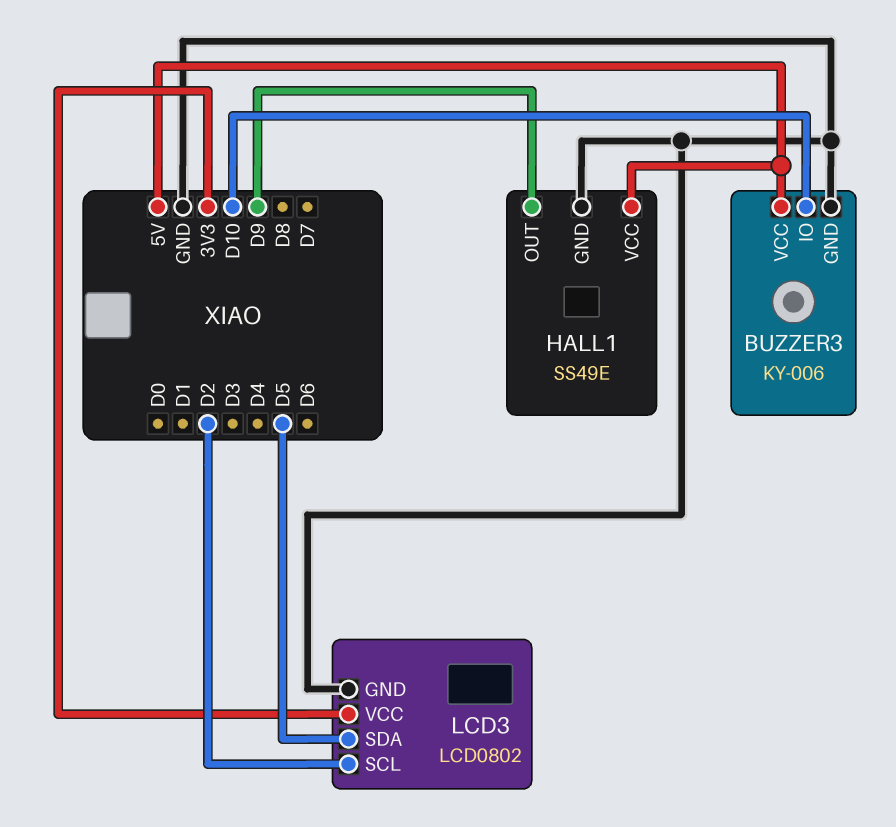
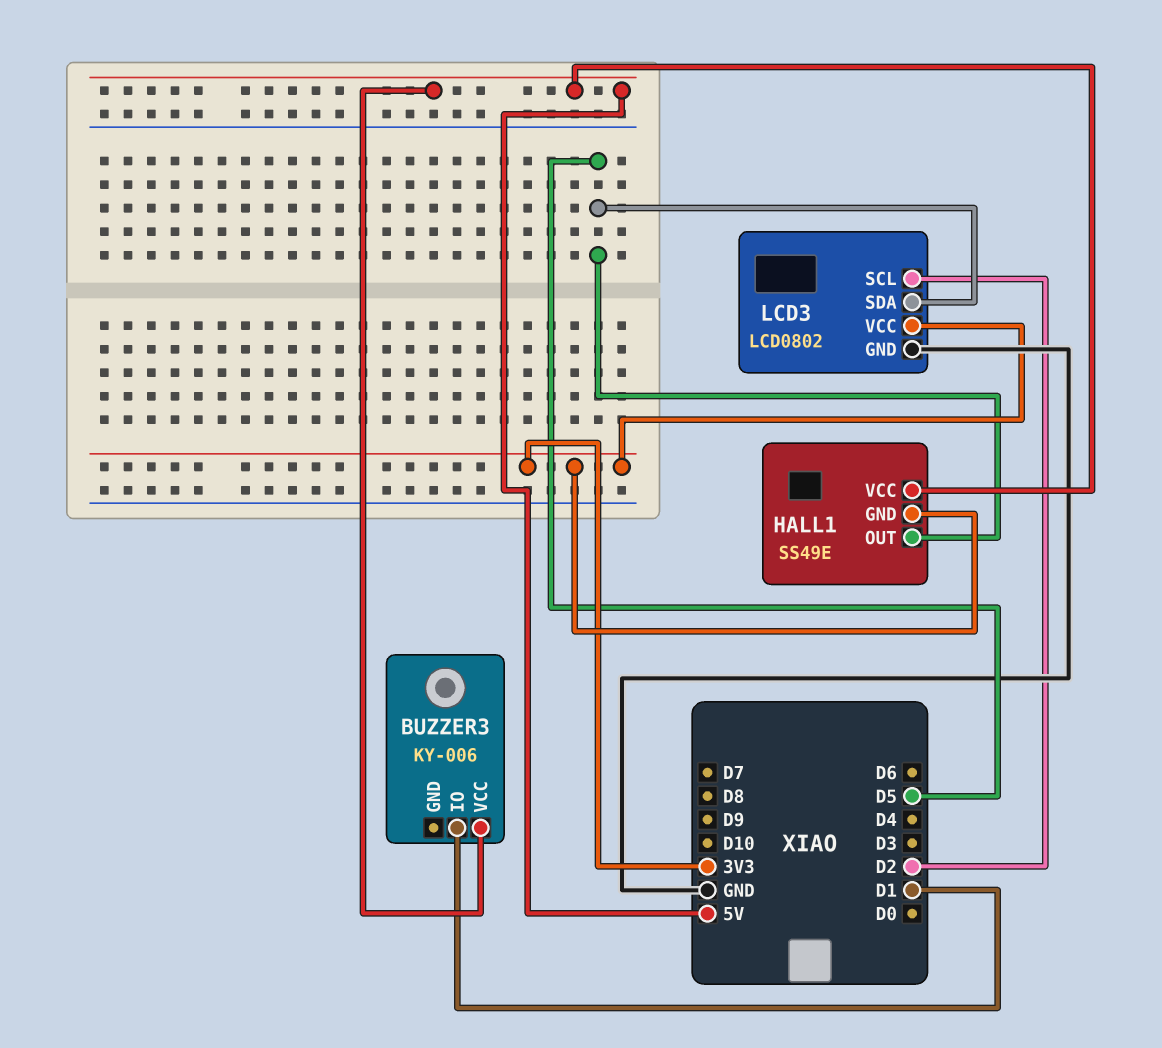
BUZZER3 pin GND: GND -> none
BUZZER3 pin IO: D10 -> D1
HALL1 pin GND: GND -> 3V3
HALL1 pin OUT: D9 -> D5

